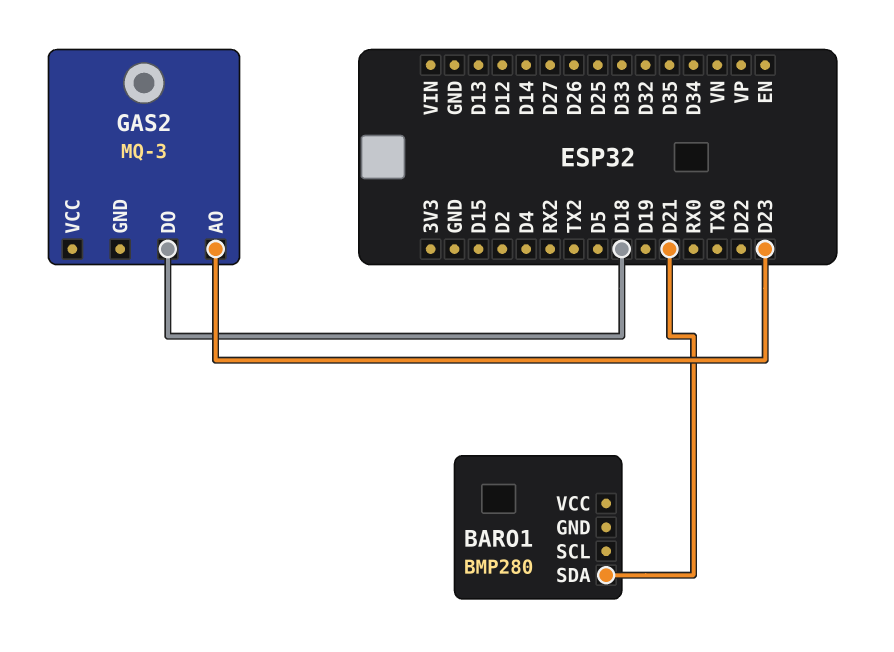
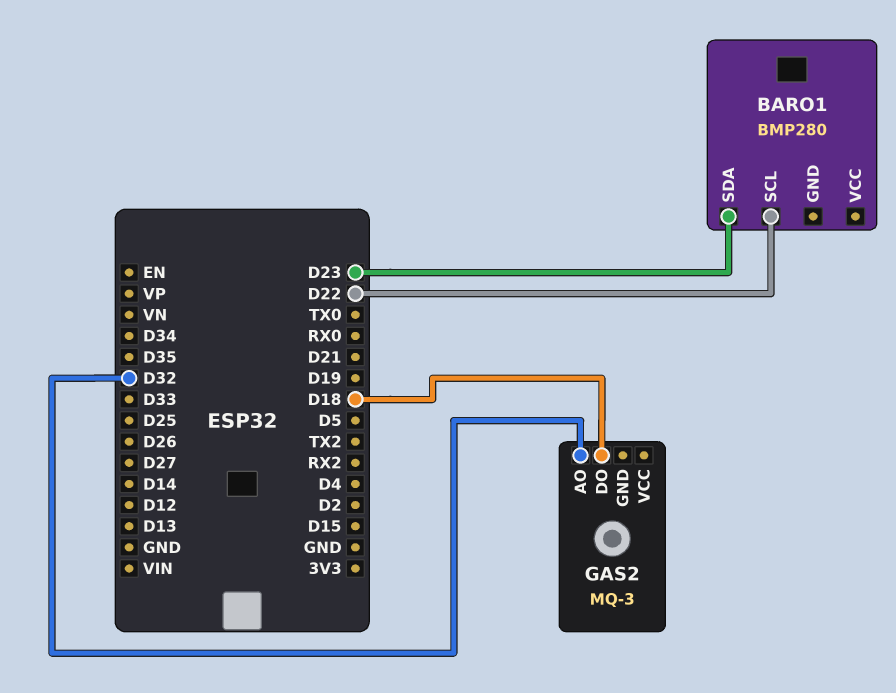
BARO1 pin SCL: none -> D22
BARO1 pin SDA: D21 -> D23
GAS2 pin AO: D23 -> D32

